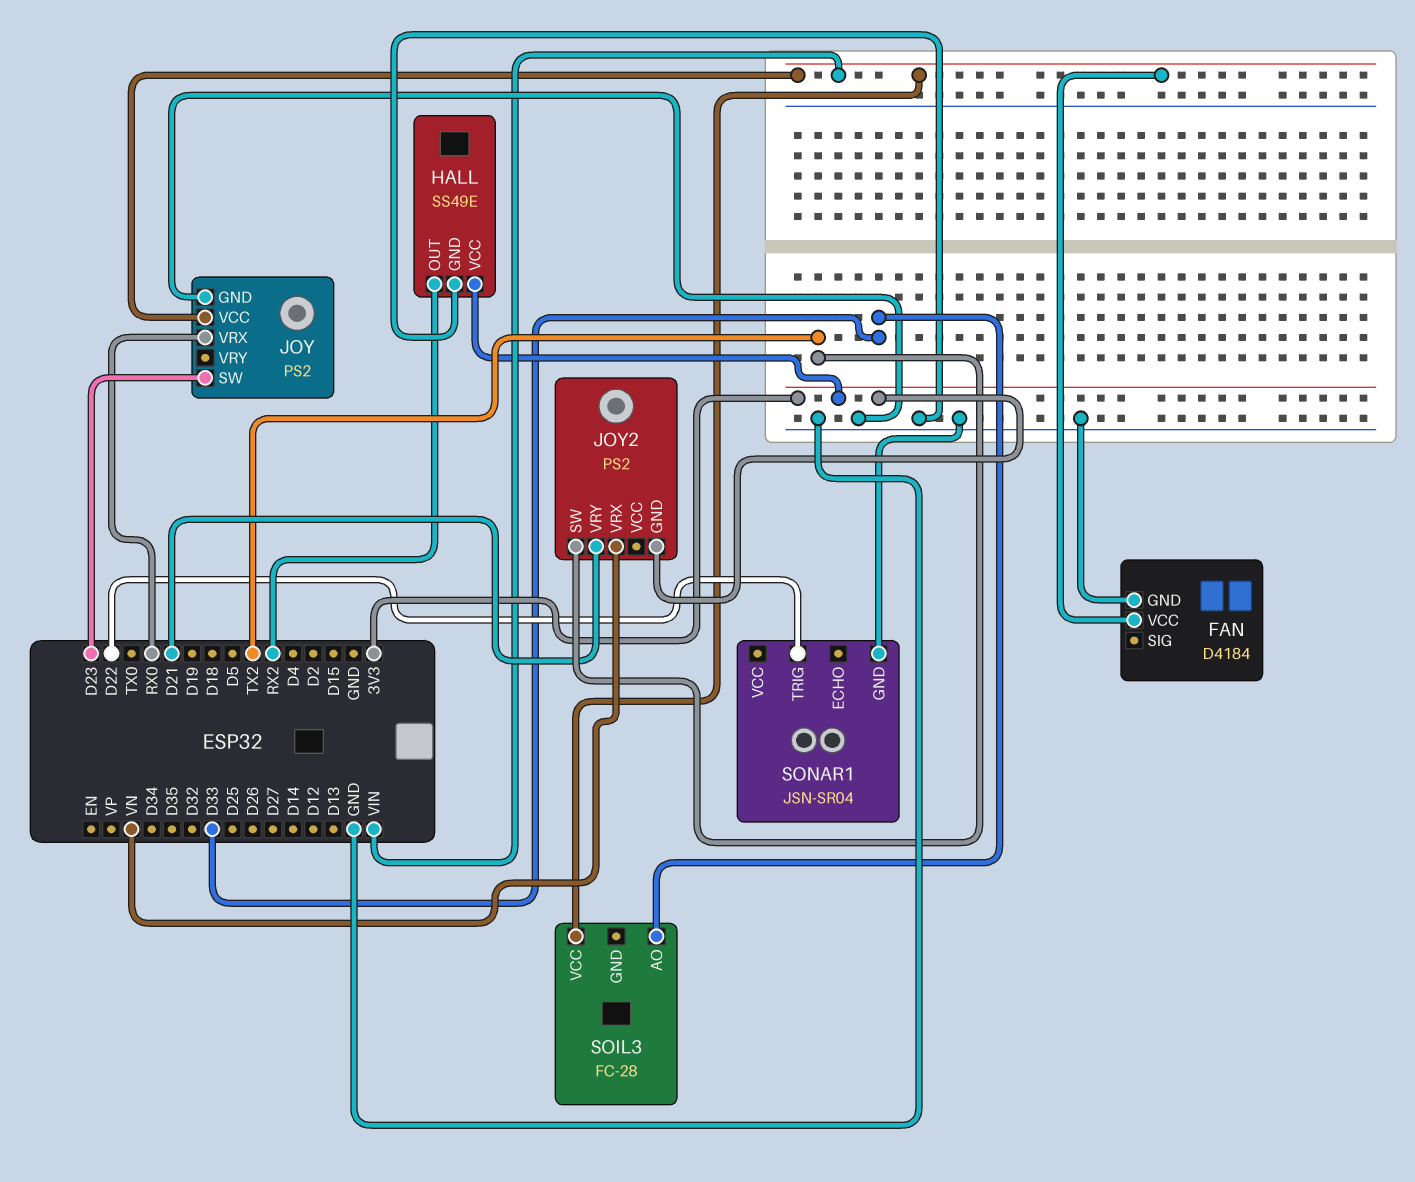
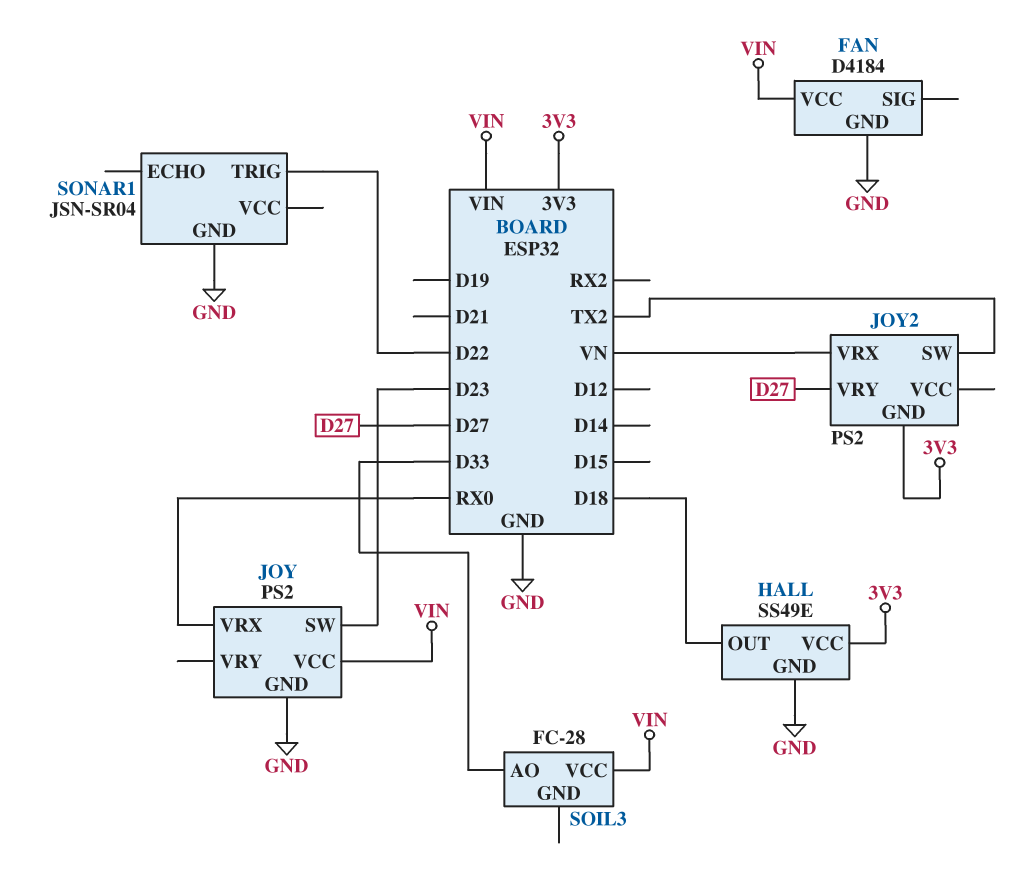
HALL pin OUT: RX2 -> D18
JOY2 pin VRY: D21 -> D27

